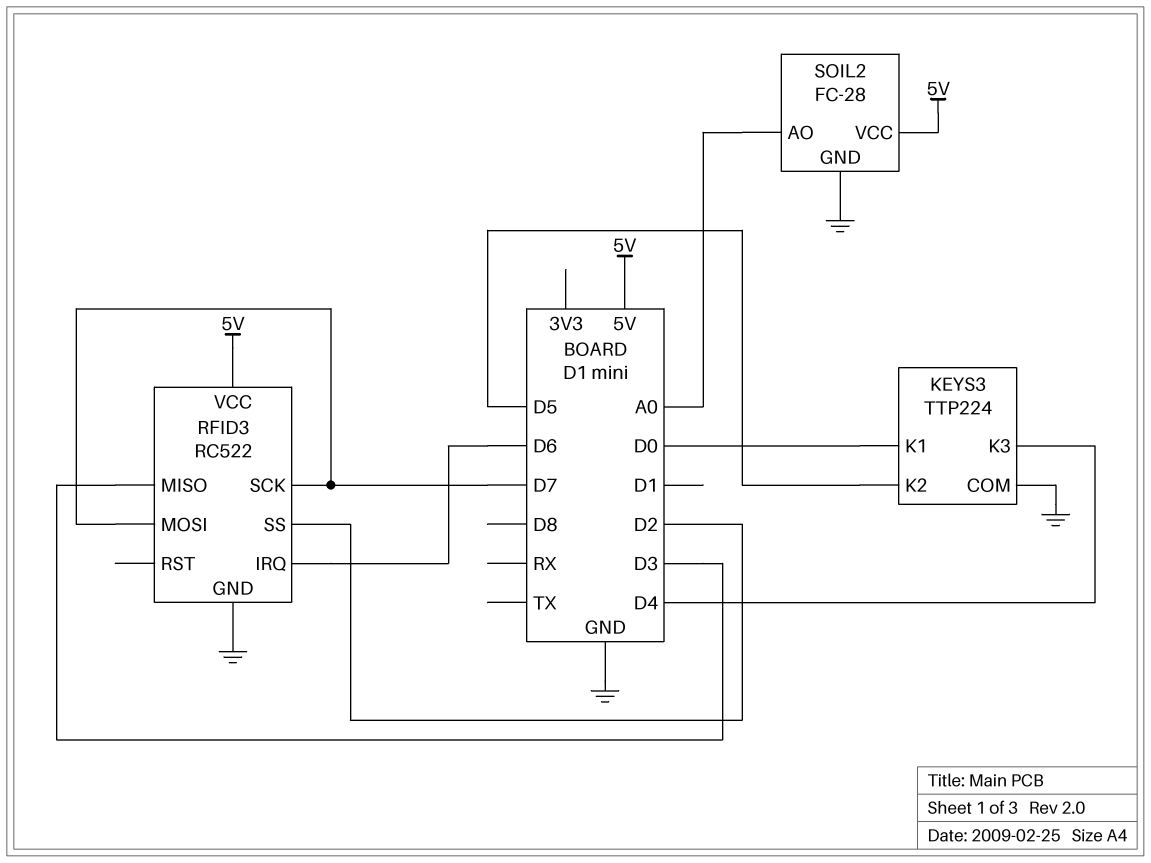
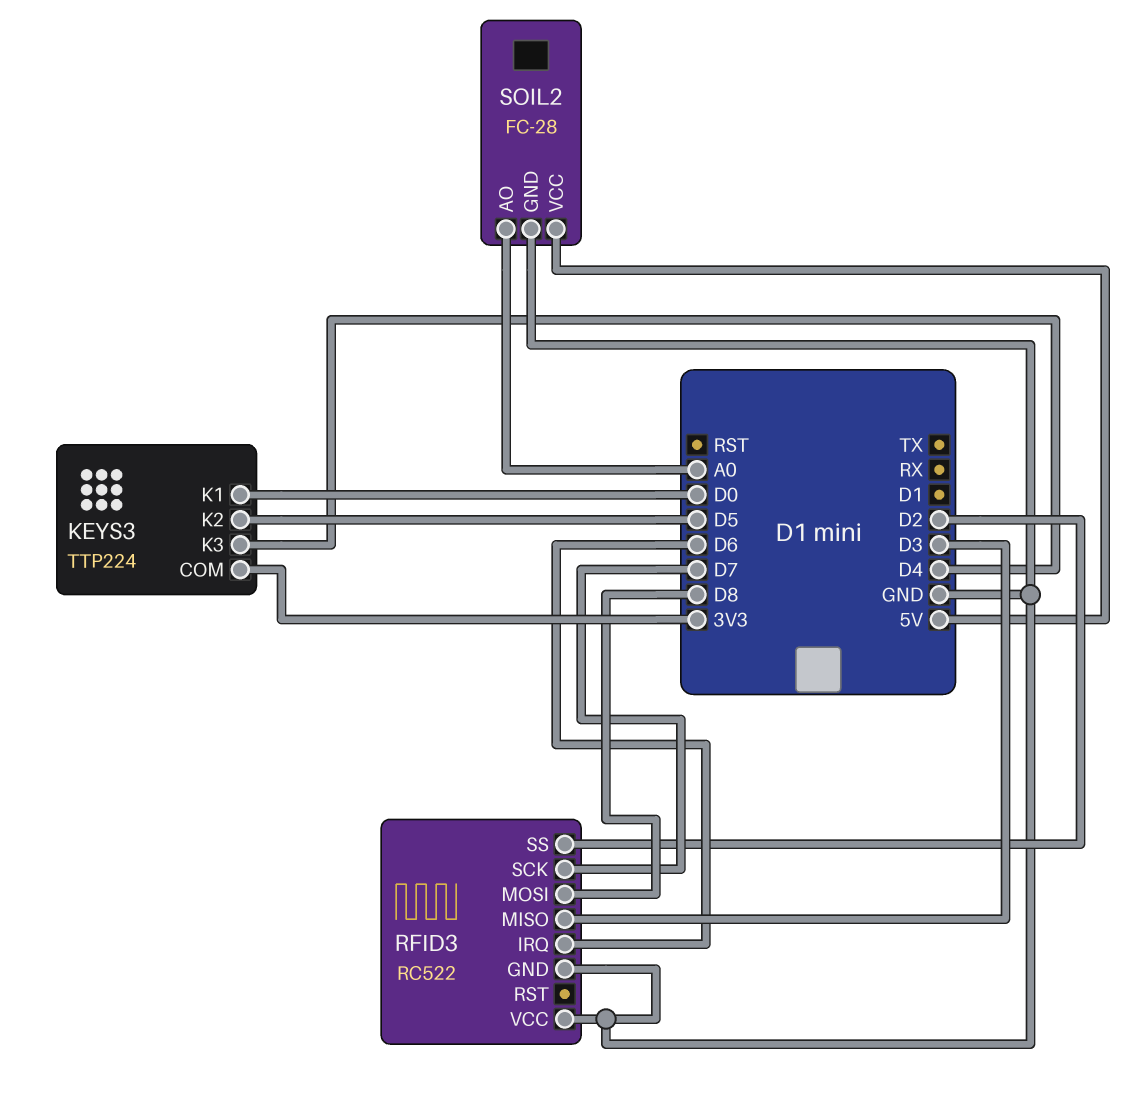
KEYS3 pin COM: GND -> 3V3
RFID3 pin MOSI: D7 -> D8
RFID3 pin VCC: 5V -> GND

